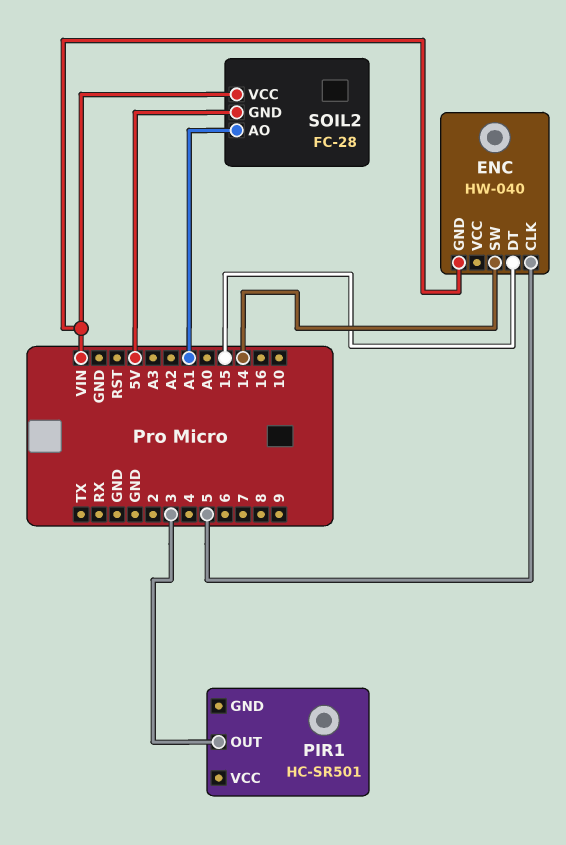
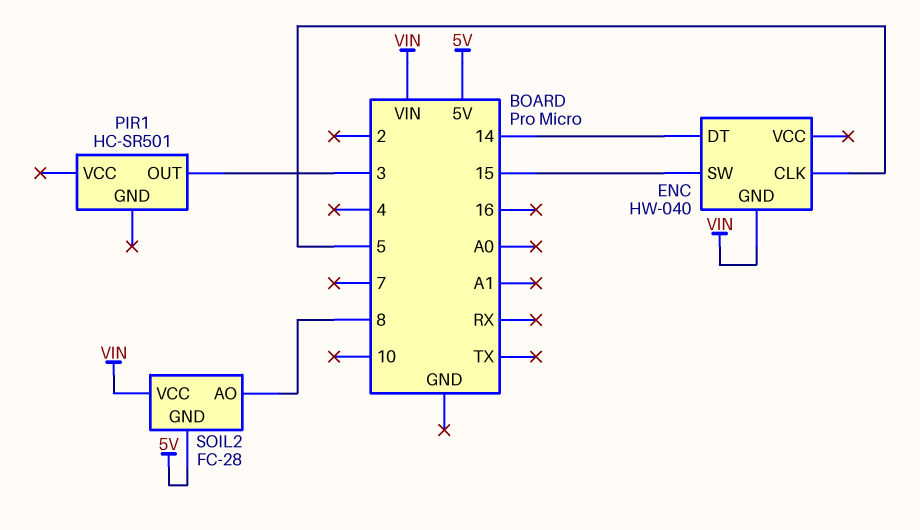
ENC pin DT: 15 -> 14
ENC pin SW: 14 -> 15
SOIL2 pin AO: A1 -> 8

